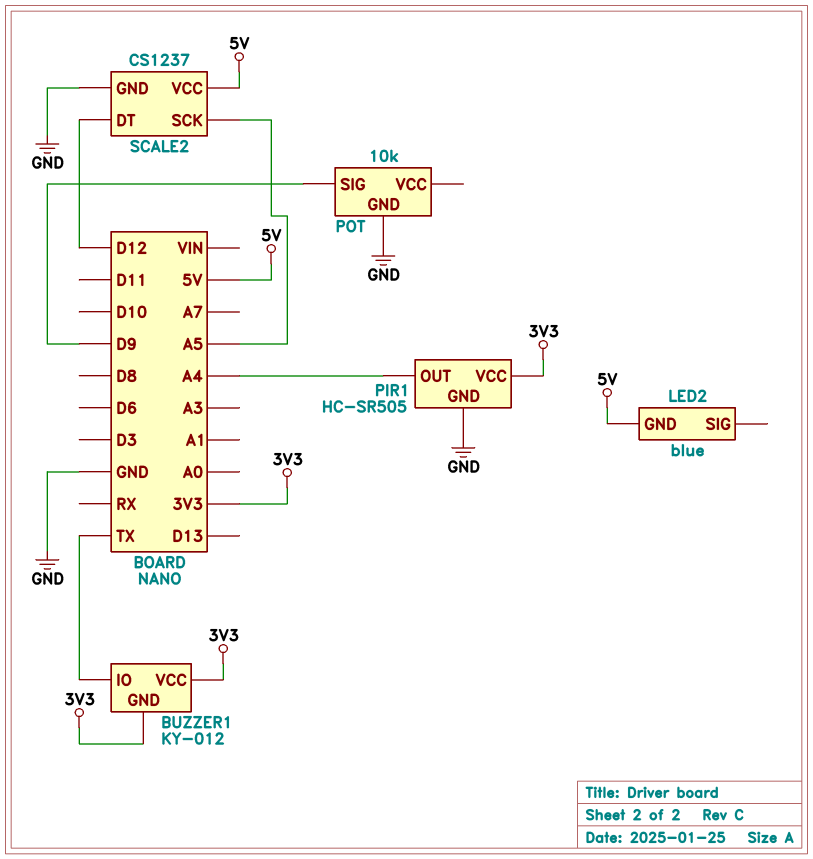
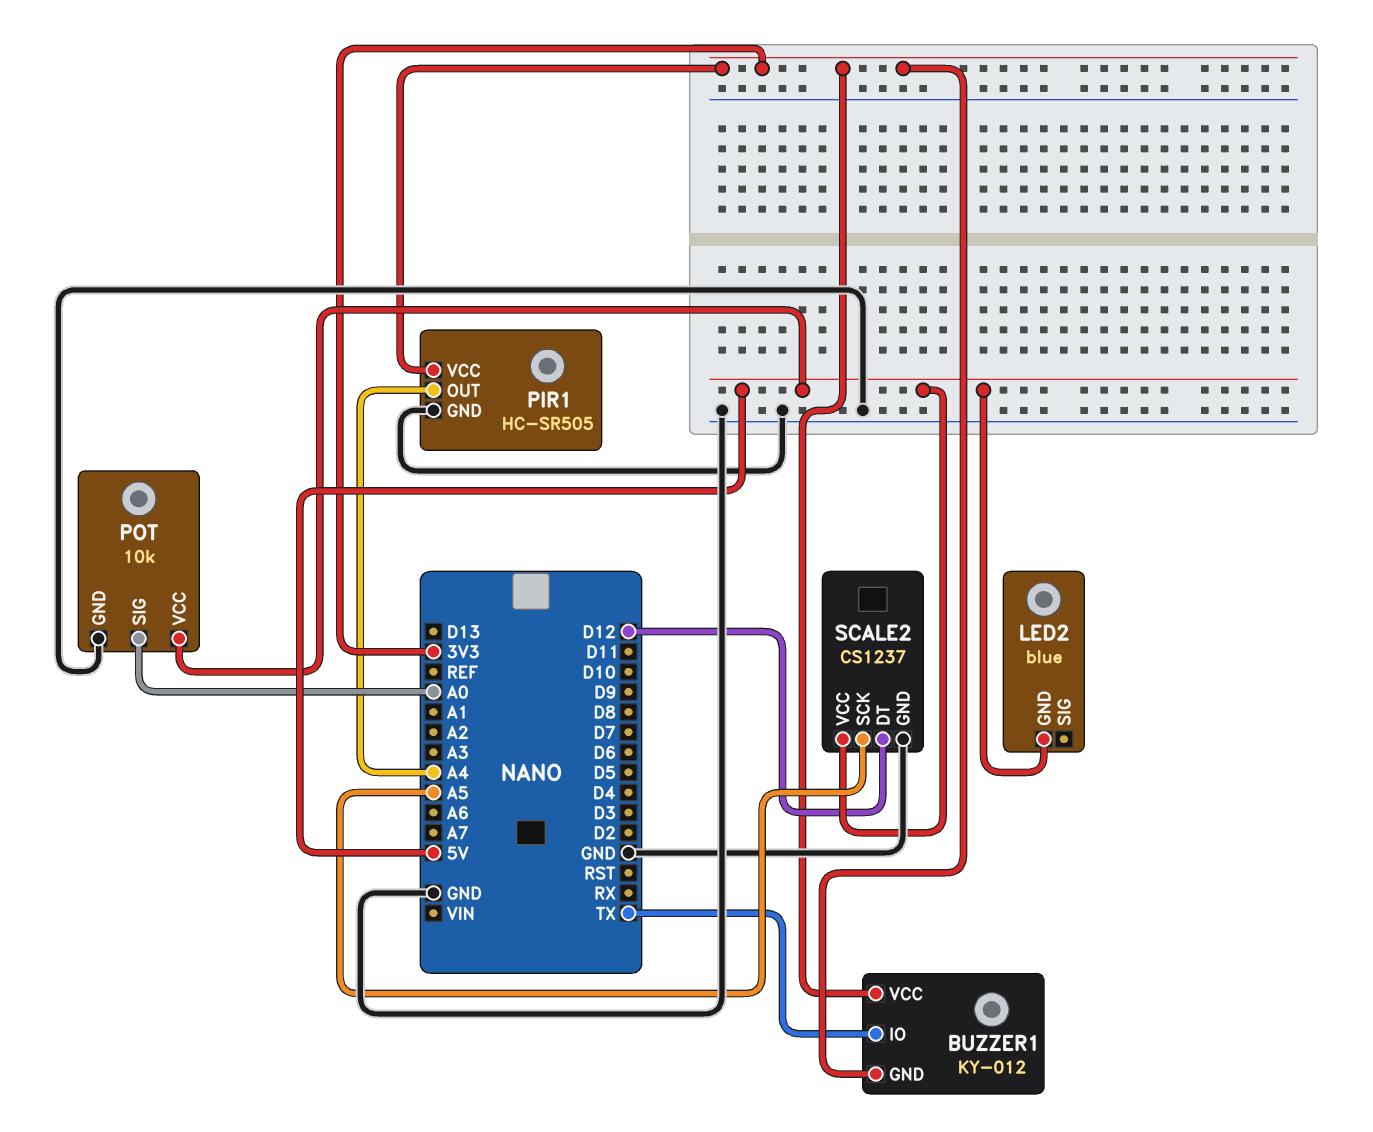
POT pin SIG: D9 -> A0
POT pin VCC: none -> 5V

